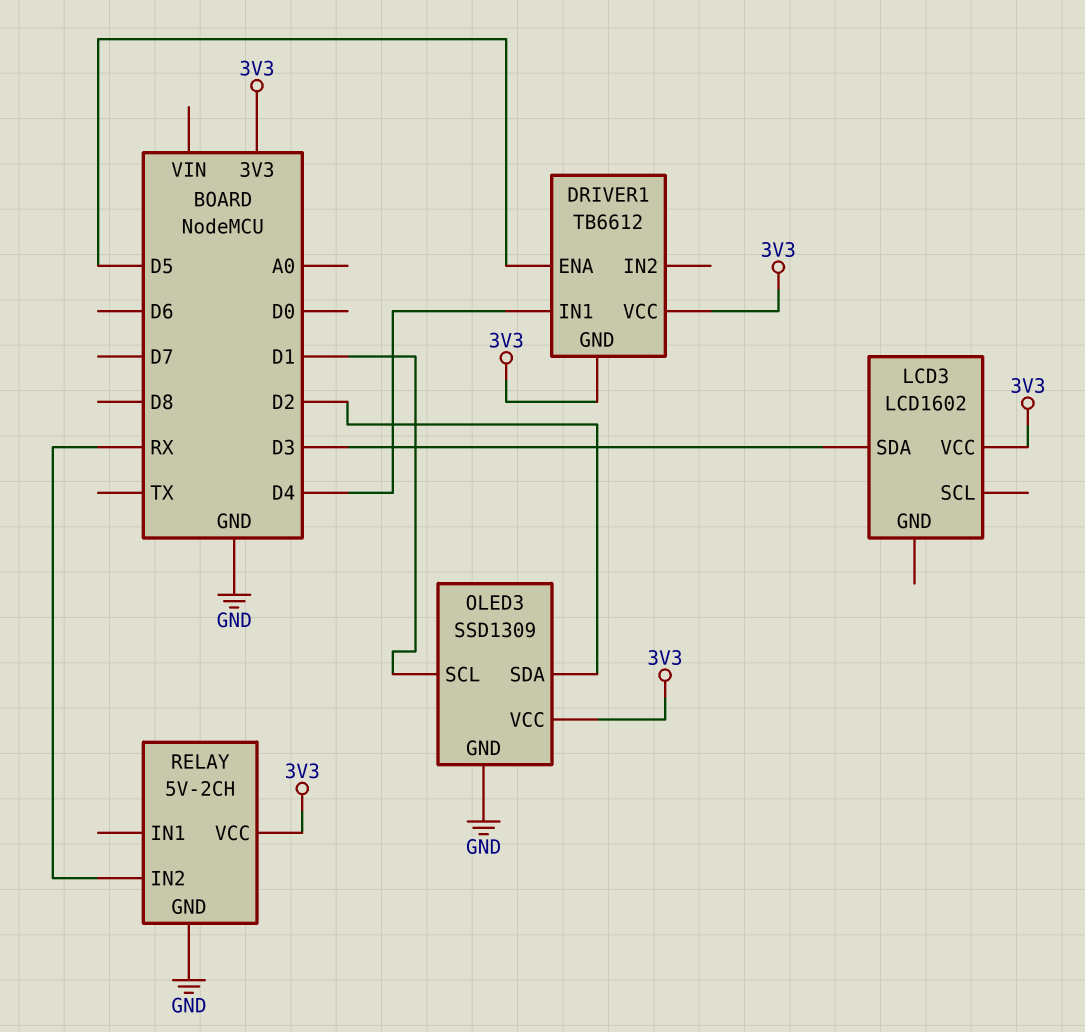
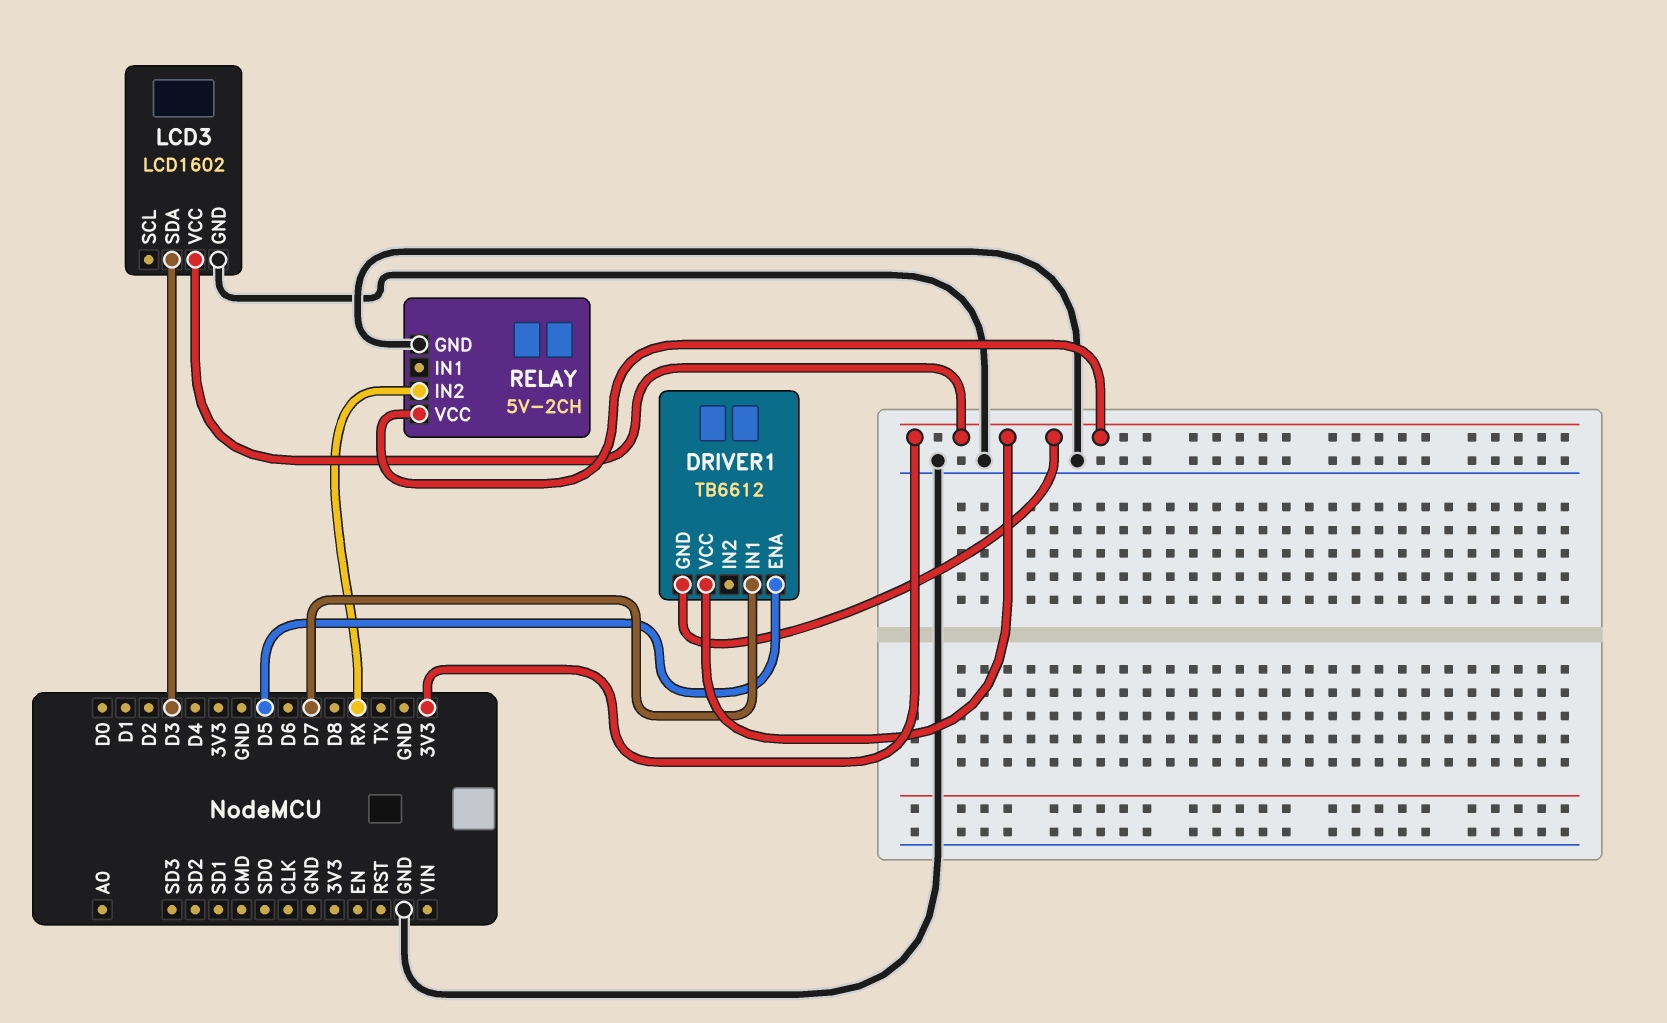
DRIVER1 pin IN1: D4 -> D7
LCD3 pin GND: none -> GND
OLED3: SSD1309 -> none
OLED3 pin GND: GND -> none
OLED3 pin SCL: D1 -> none
OLED3 pin SDA: D2 -> none
OLED3 pin VCC: 3V3 -> none

